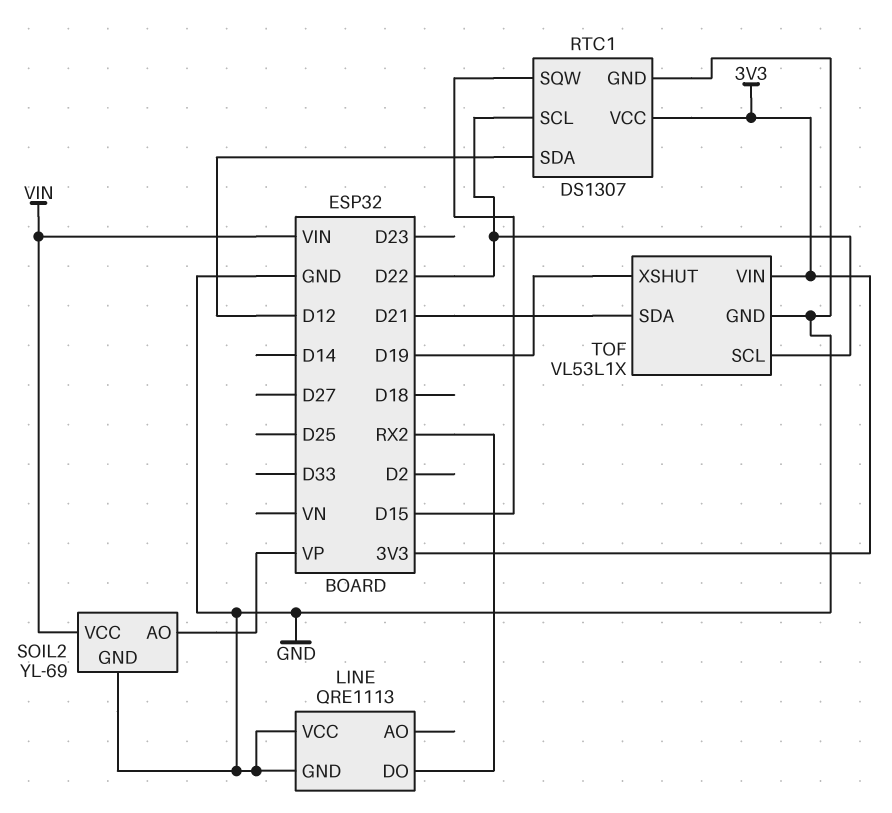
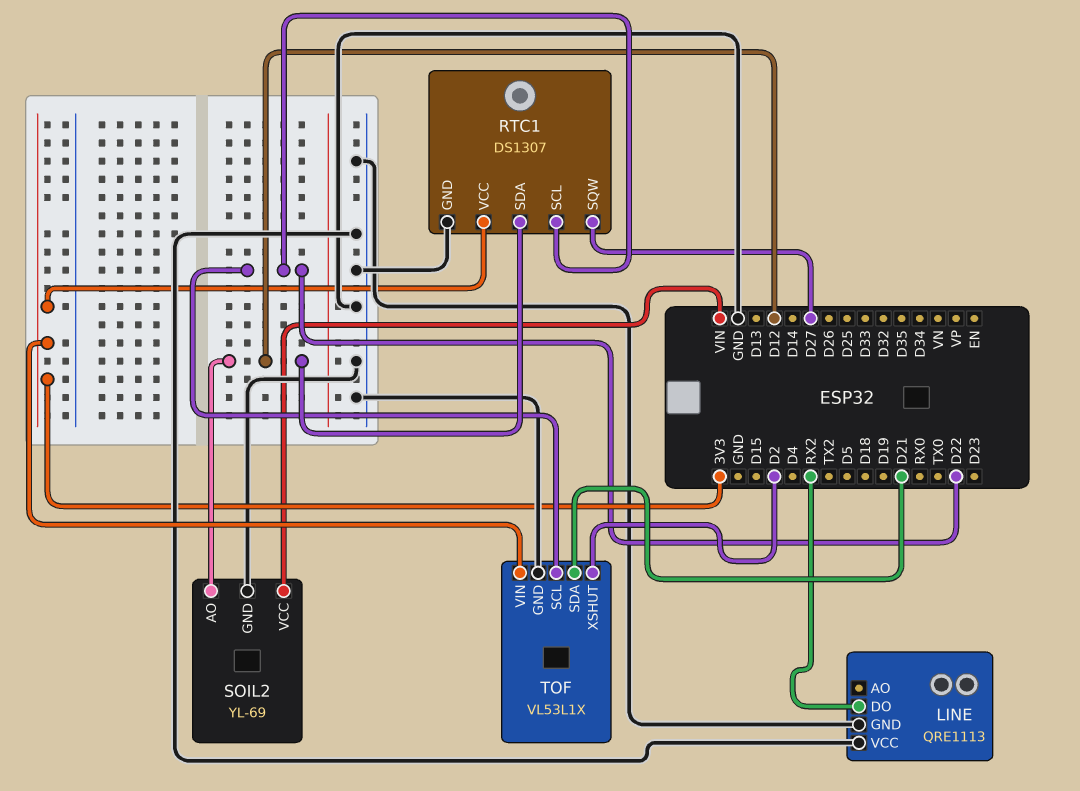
RTC1 pin SQW: D15 -> D27
SOIL2 pin AO: VP -> D12
TOF pin XSHUT: D19 -> D2

